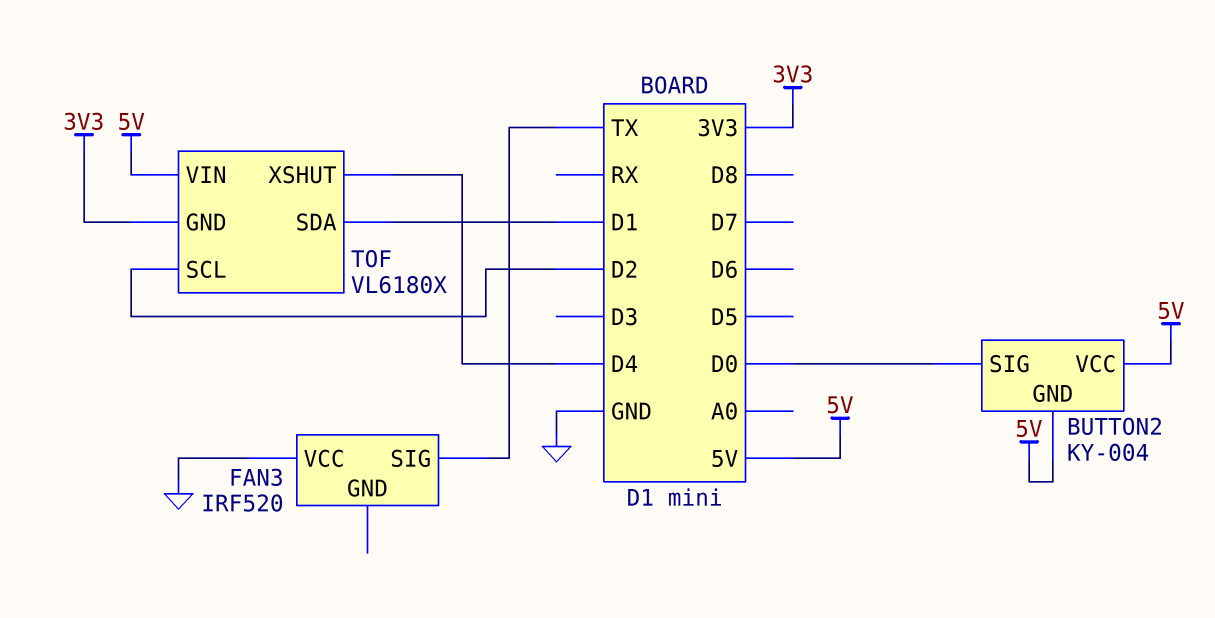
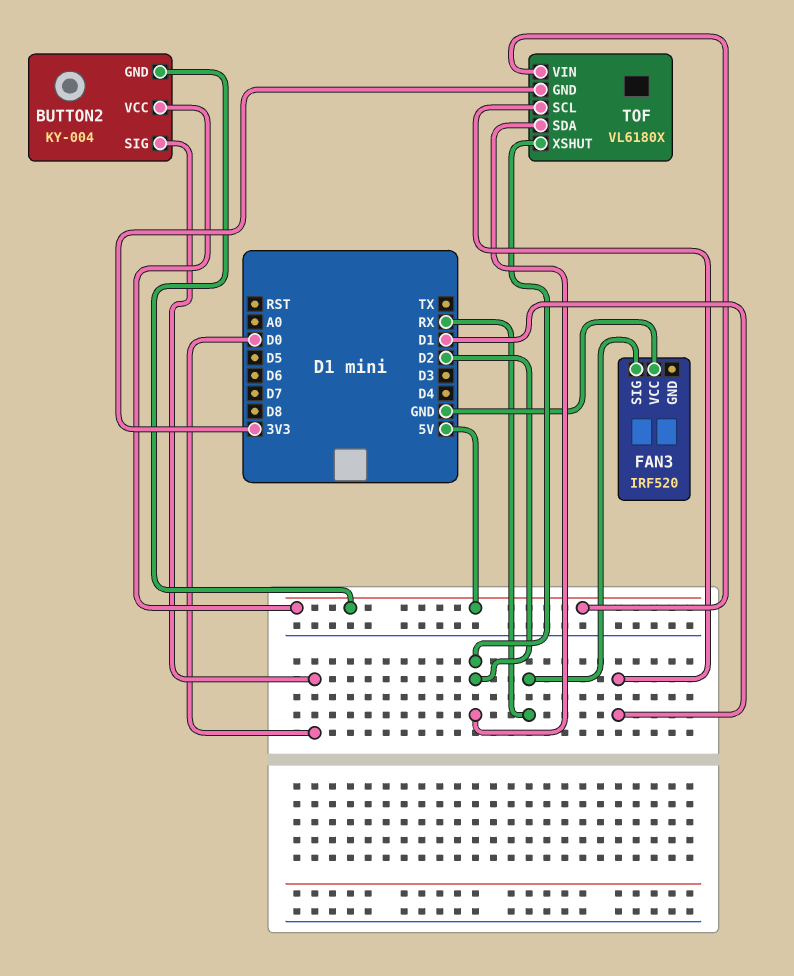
FAN3 pin SIG: TX -> RX
TOF pin SCL: D2 -> D1
TOF pin SDA: D1 -> D2
TOF pin XSHUT: D4 -> D2

